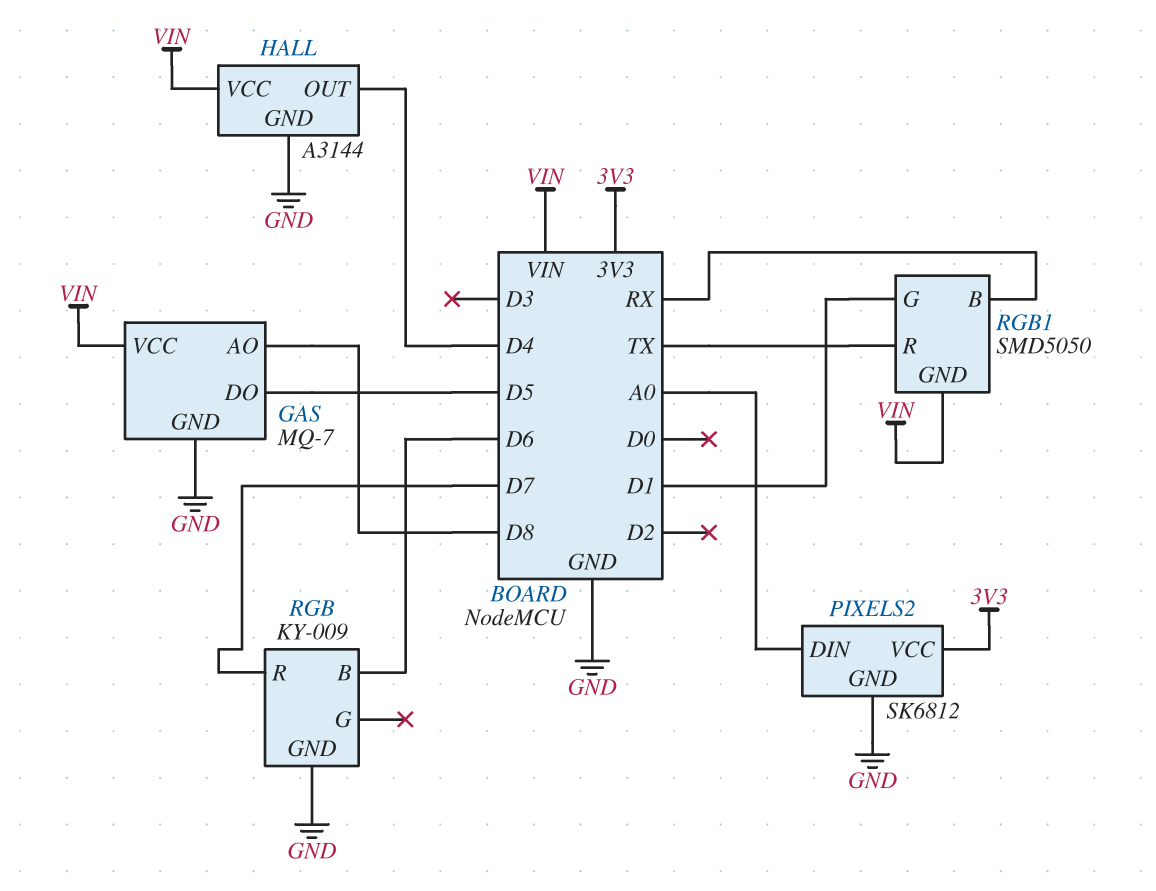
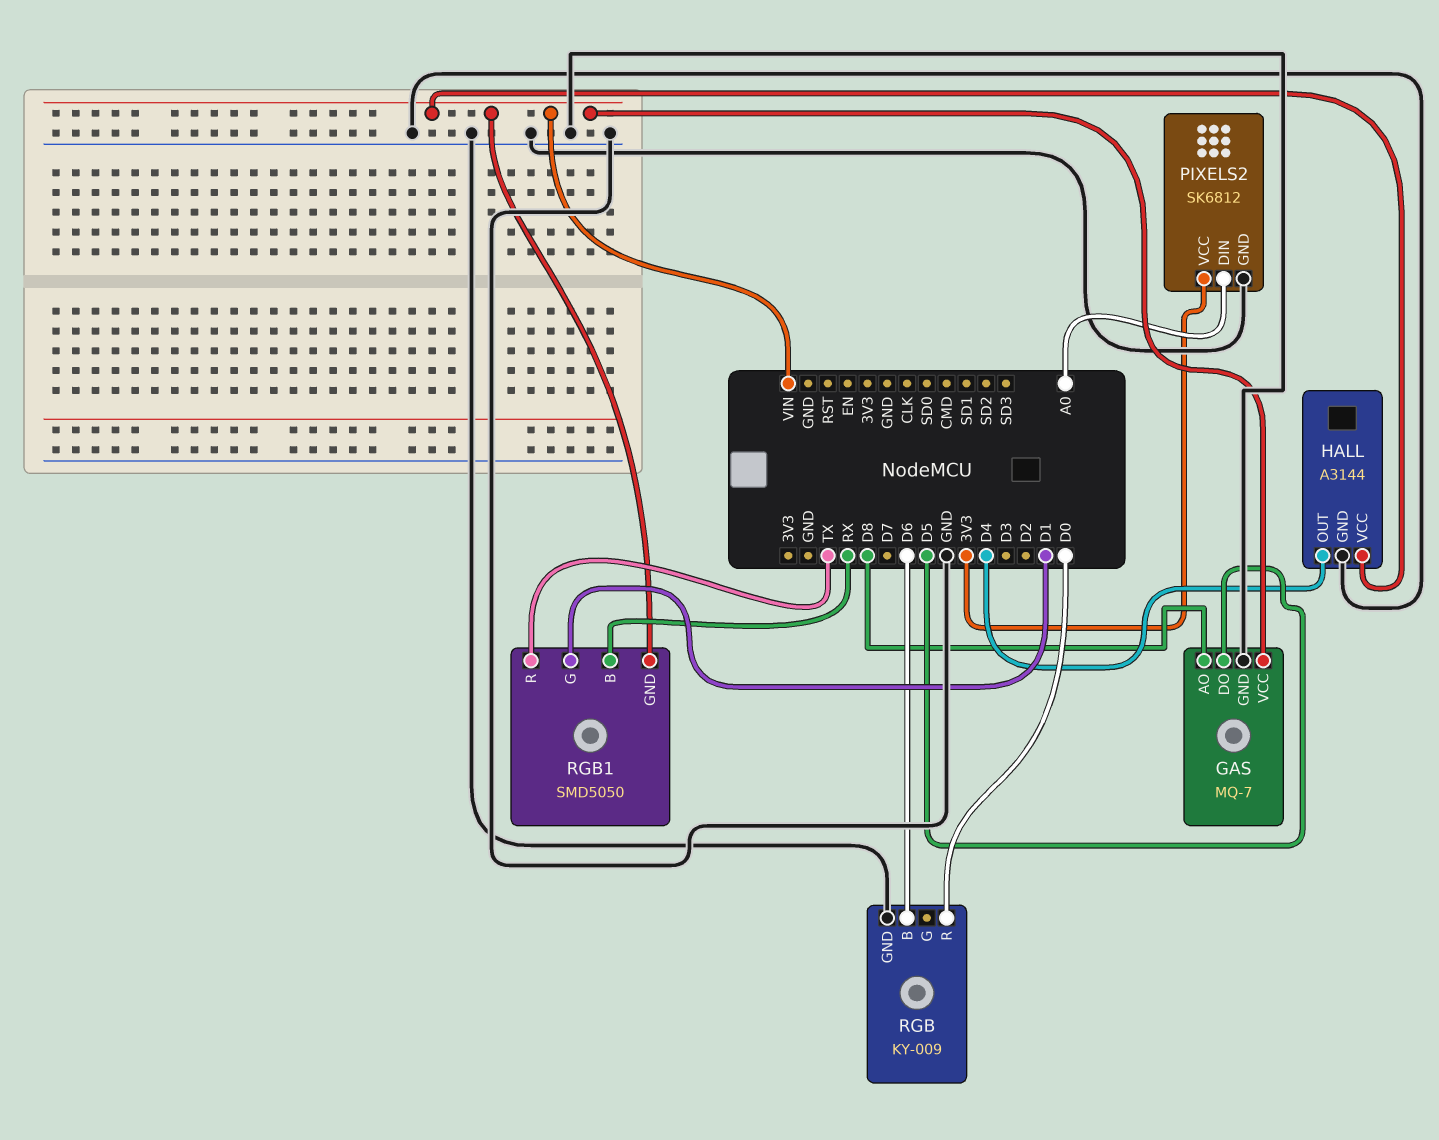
RGB pin R: D7 -> D0

